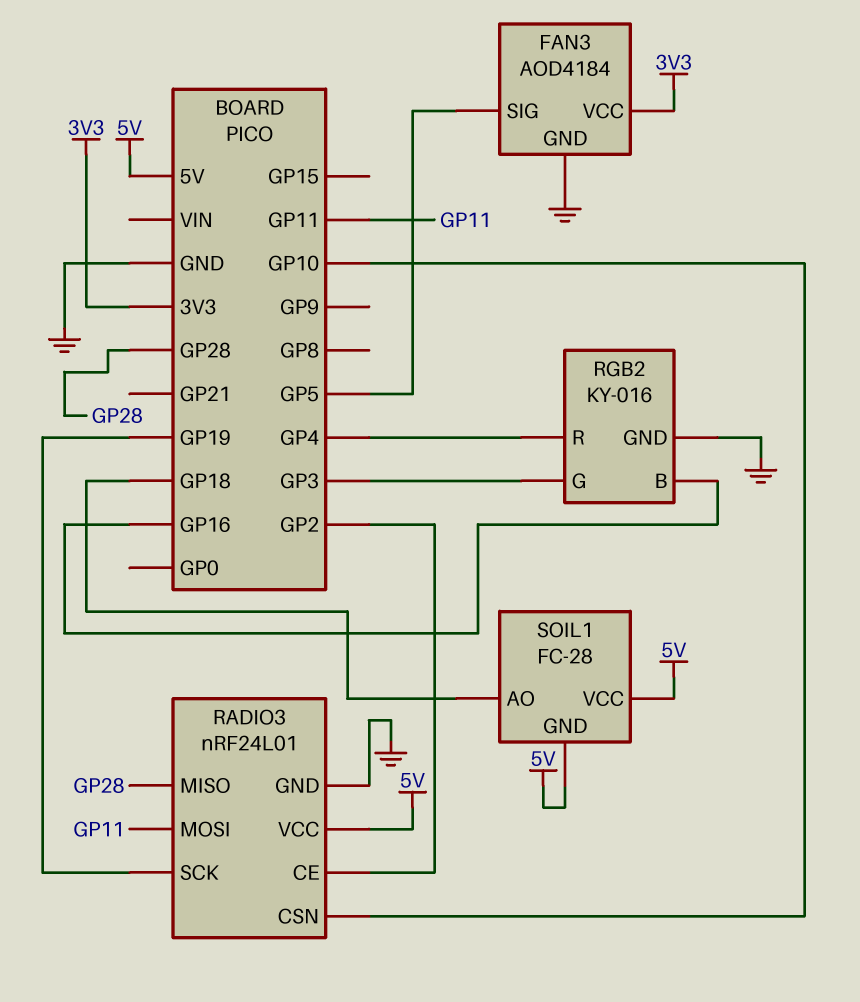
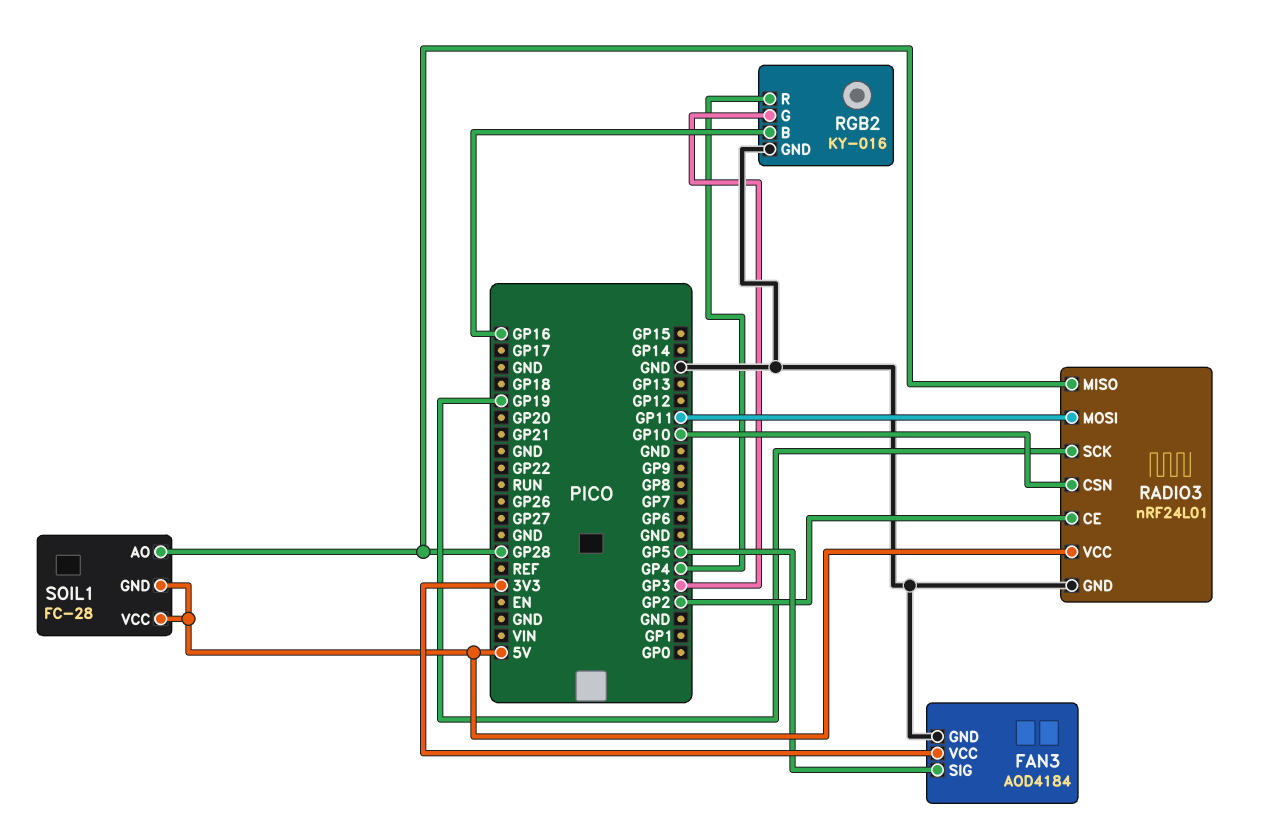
SOIL1 pin AO: GP18 -> GP28

